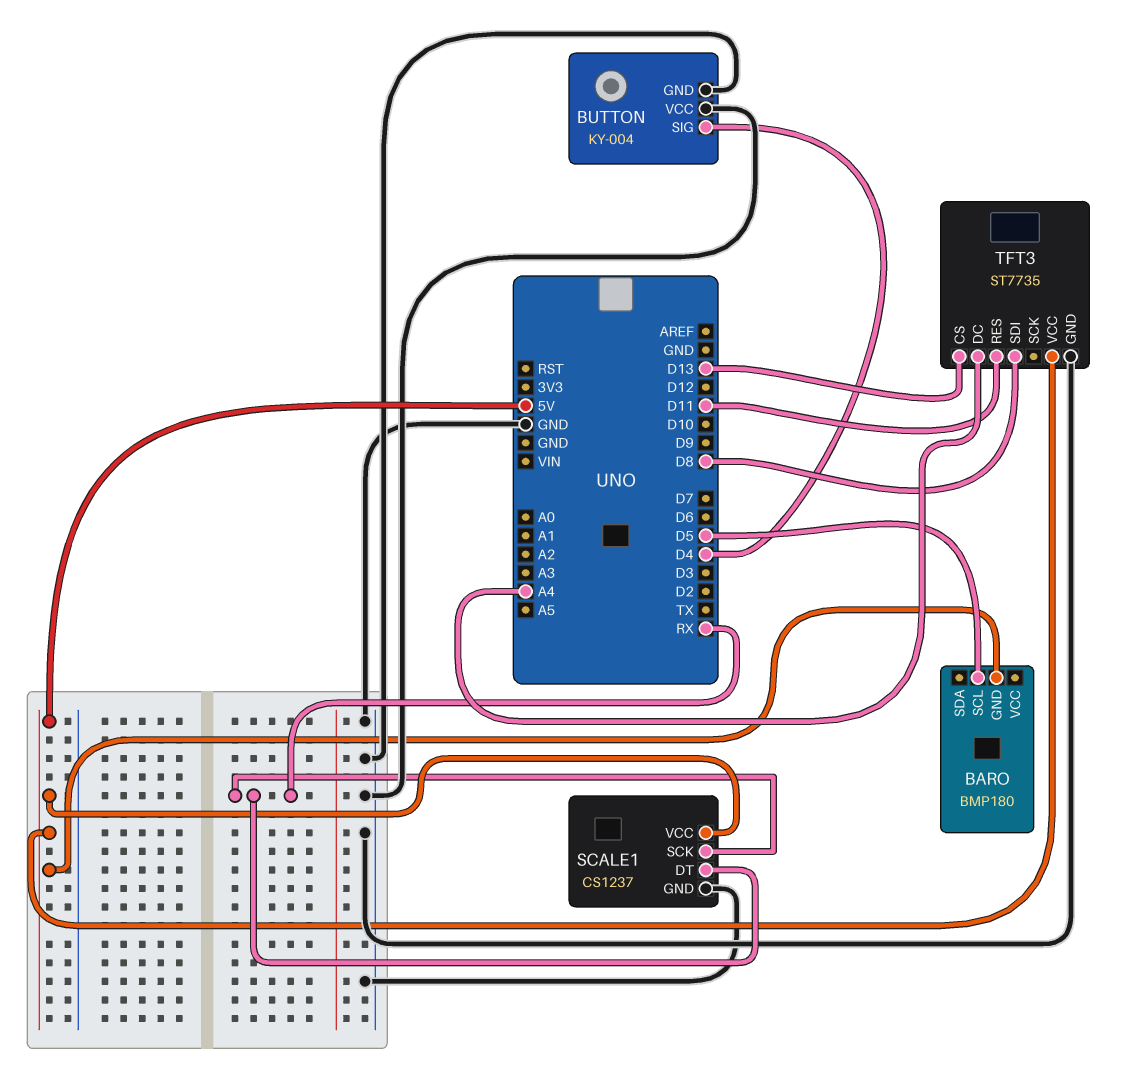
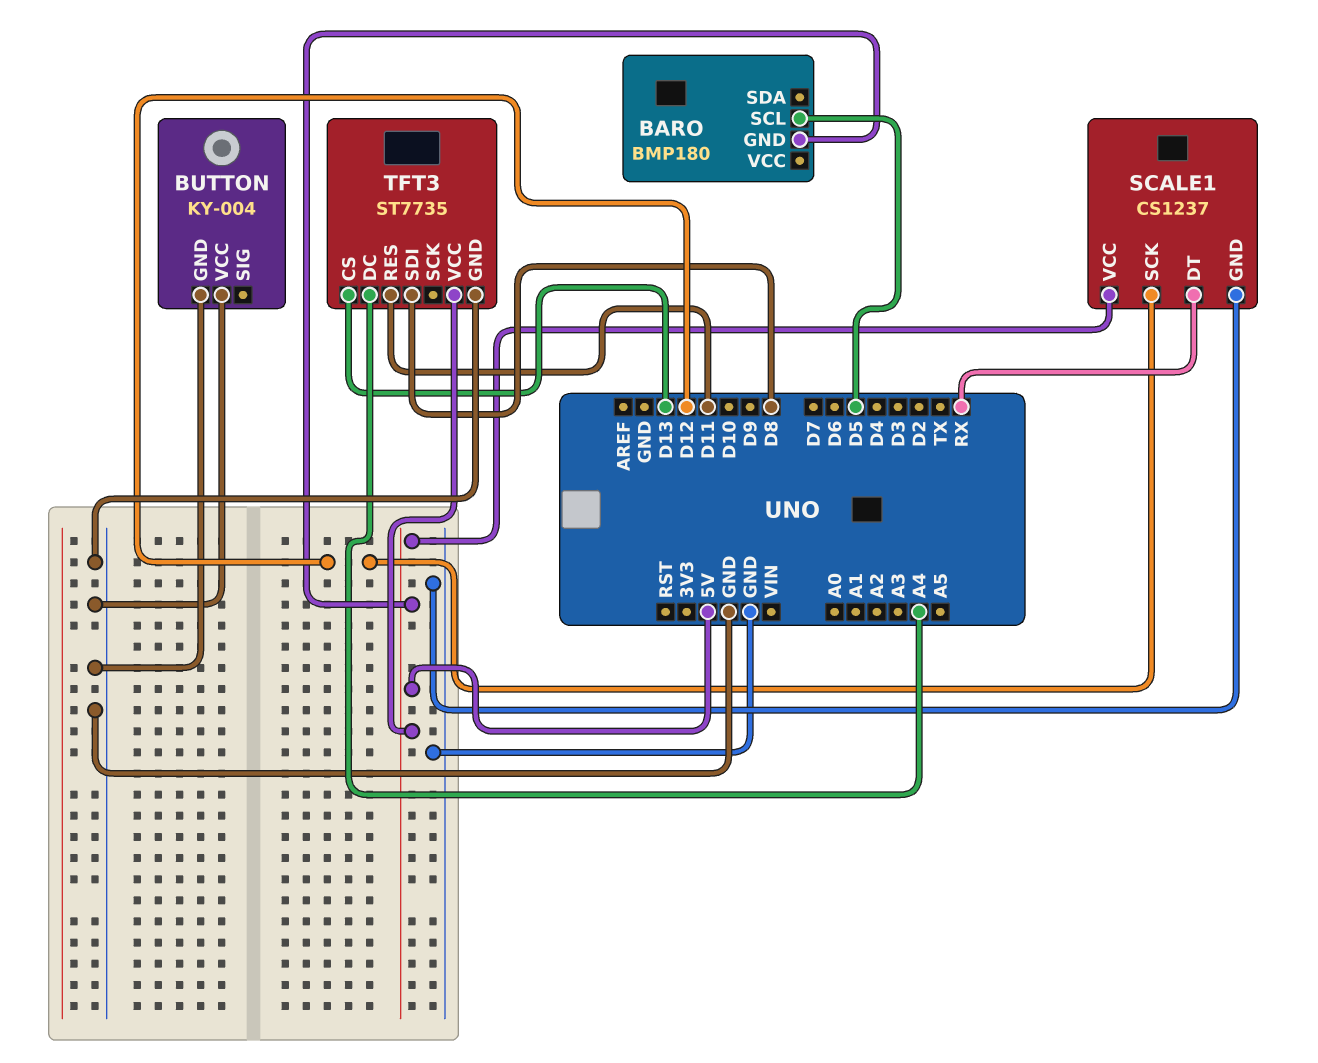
BUTTON pin SIG: D4 -> none
SCALE1 pin SCK: RX -> D12

